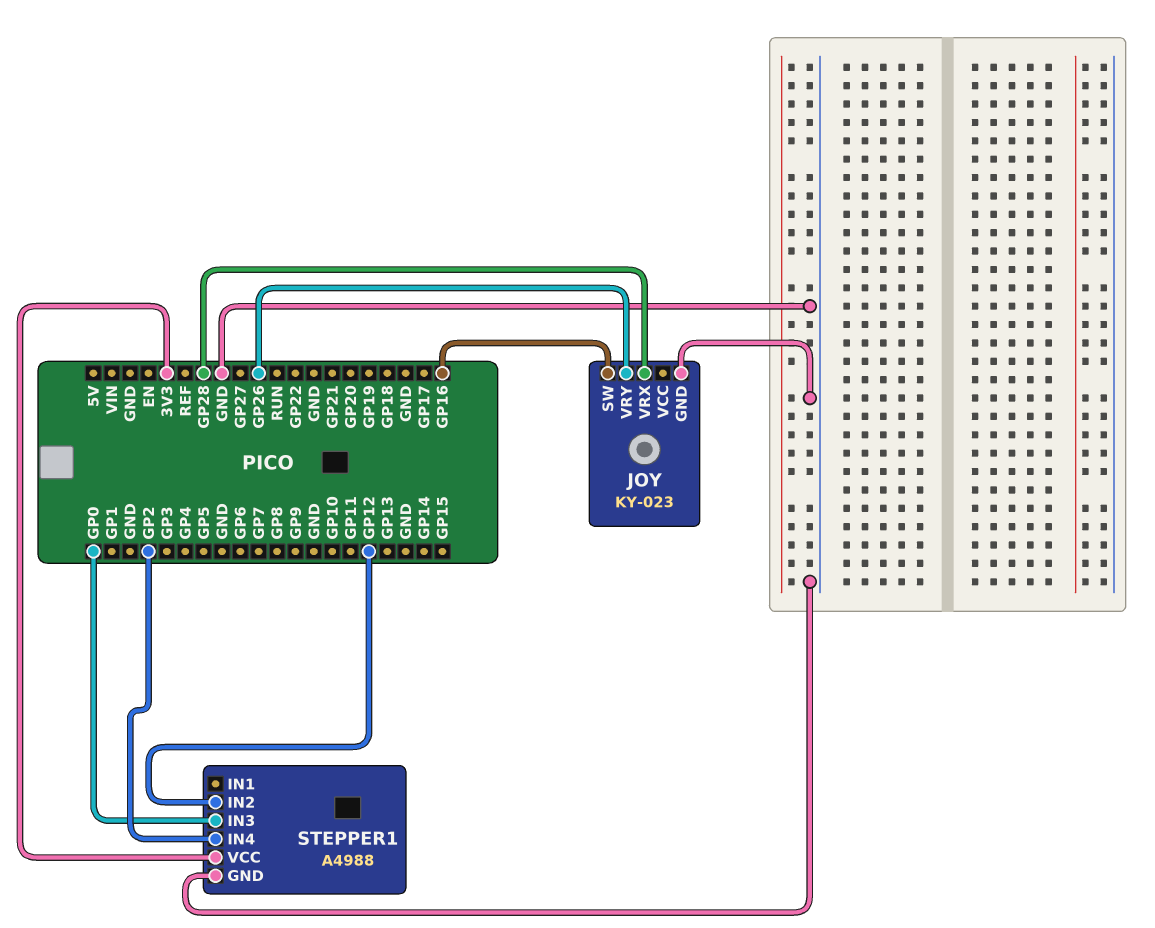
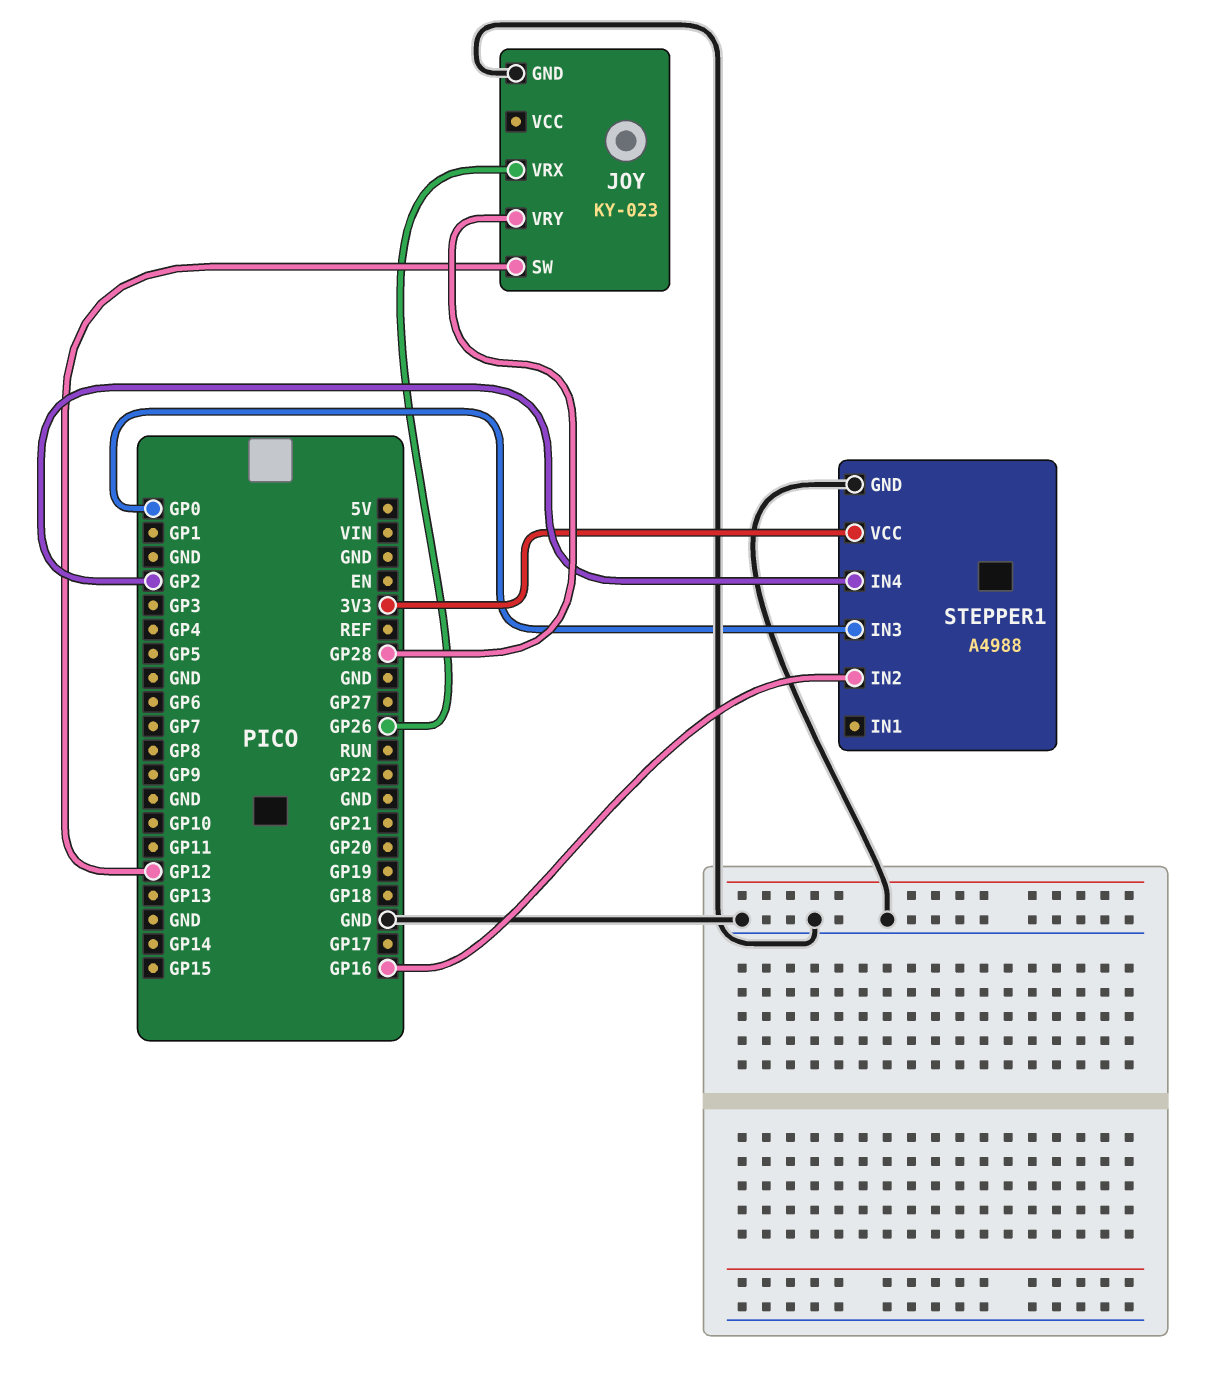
JOY pin SW: GP16 -> GP12
JOY pin VRX: GP28 -> GP26
JOY pin VRY: GP26 -> GP28
STEPPER1 pin IN2: GP12 -> GP16

